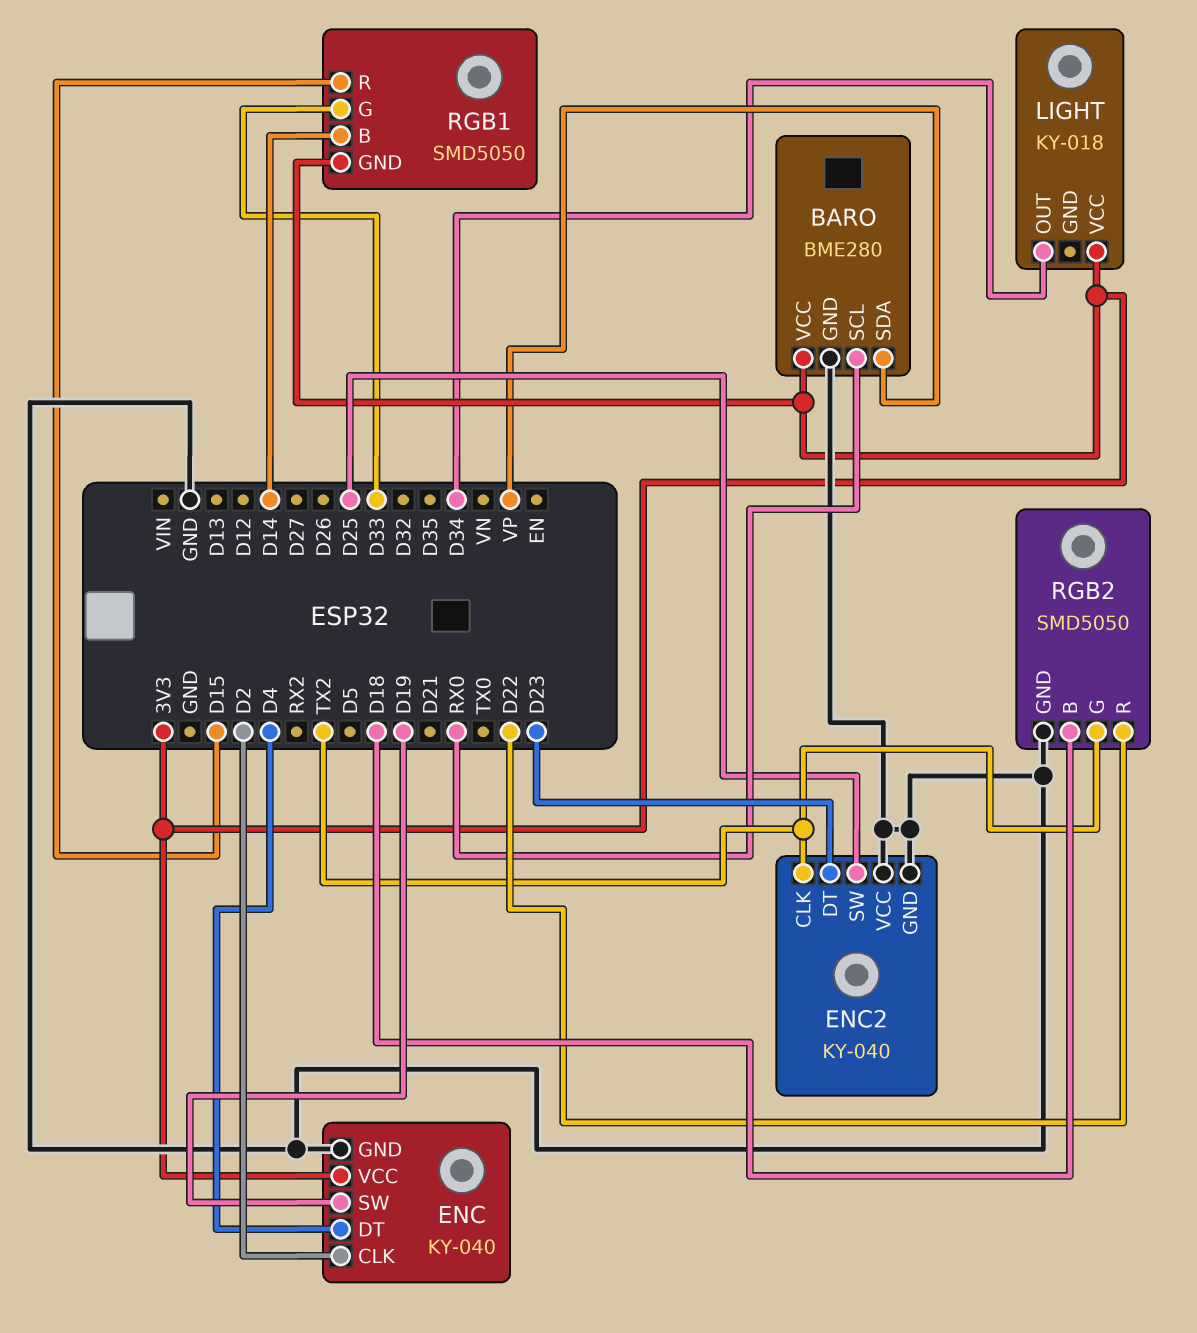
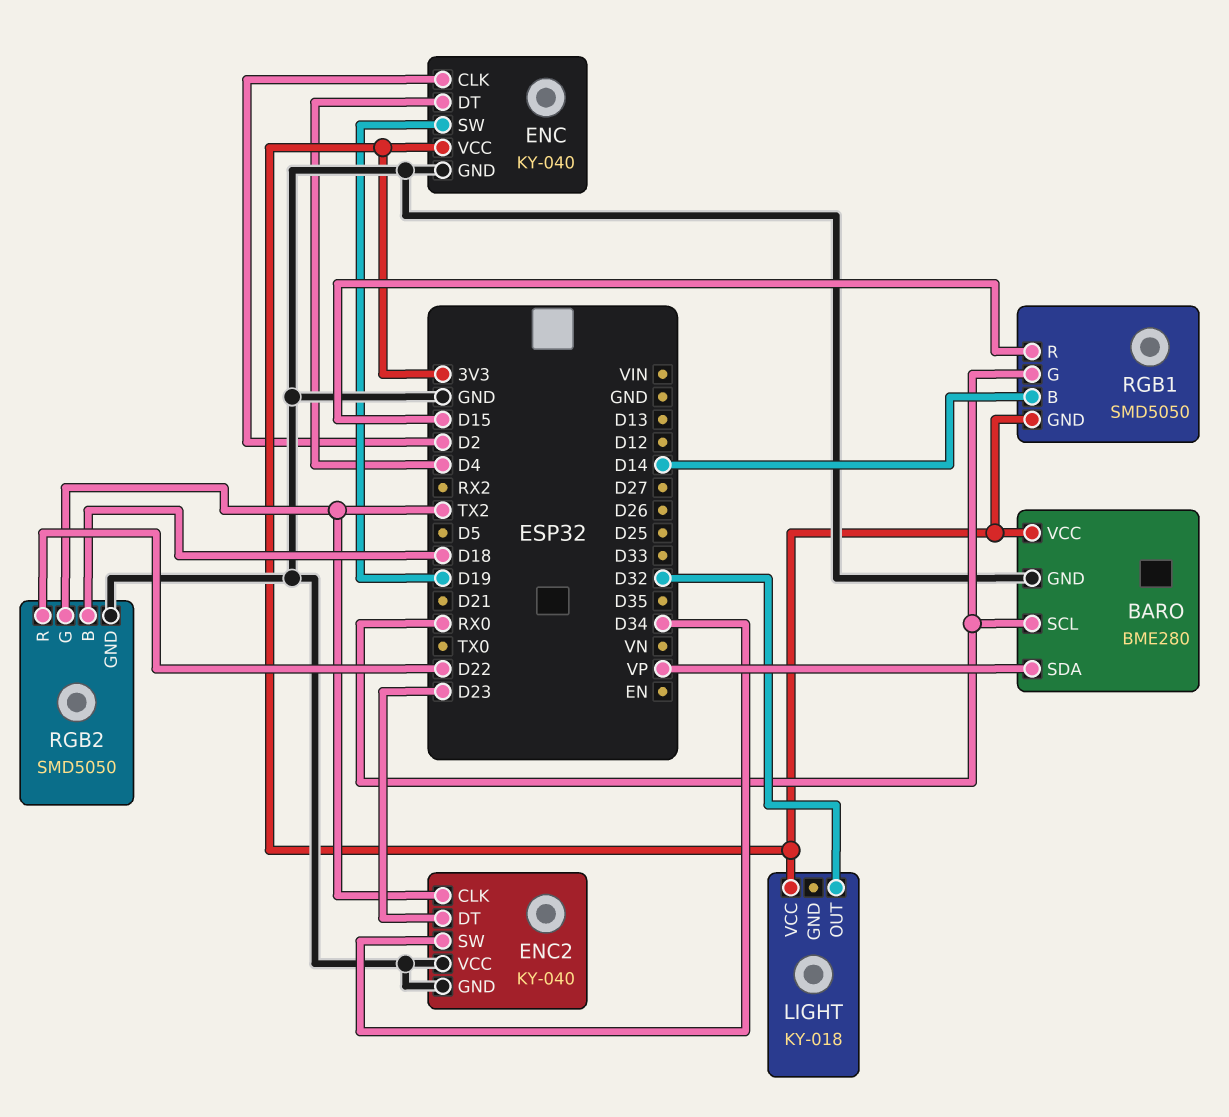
ENC2 pin SW: D25 -> D34
LIGHT pin OUT: D34 -> D32
RGB1 pin G: D33 -> RX0

